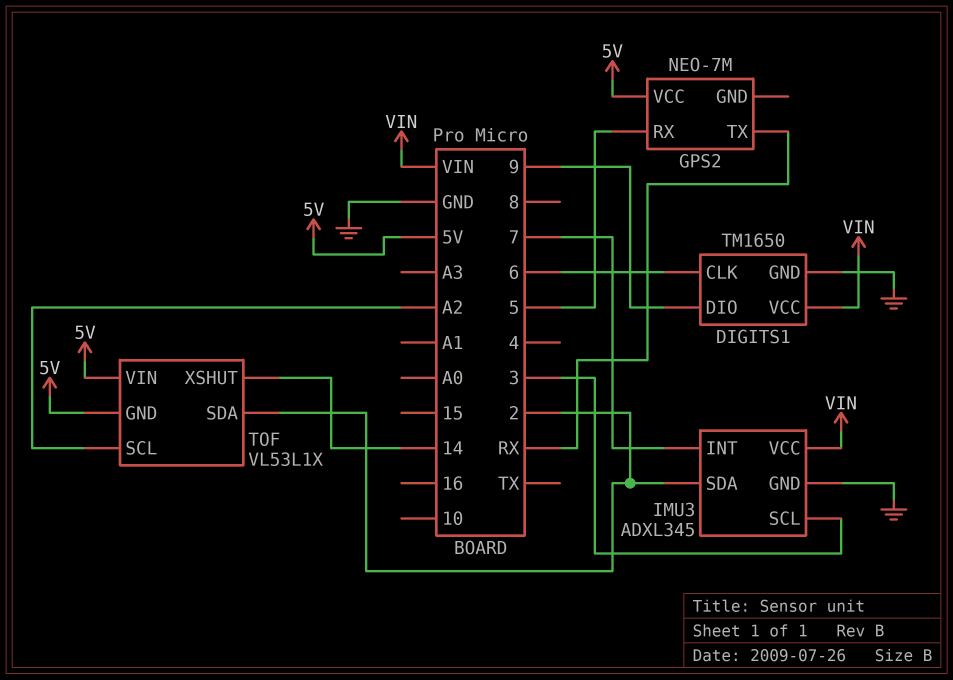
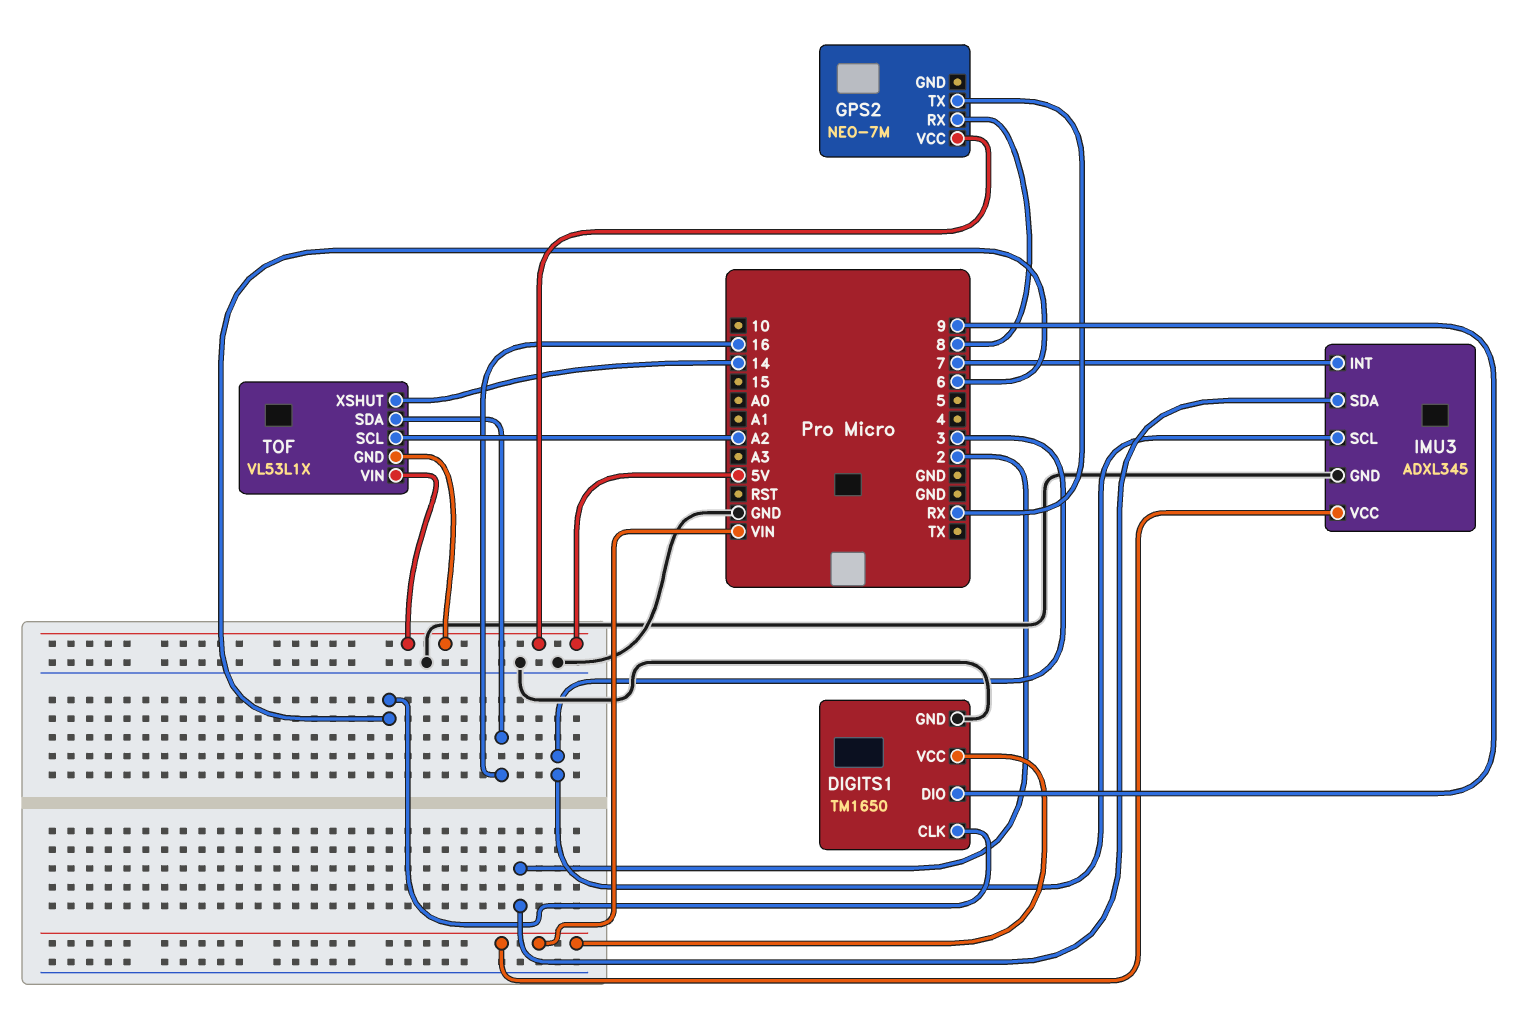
GPS2 pin RX: 5 -> 8
TOF pin SDA: 2 -> 16

